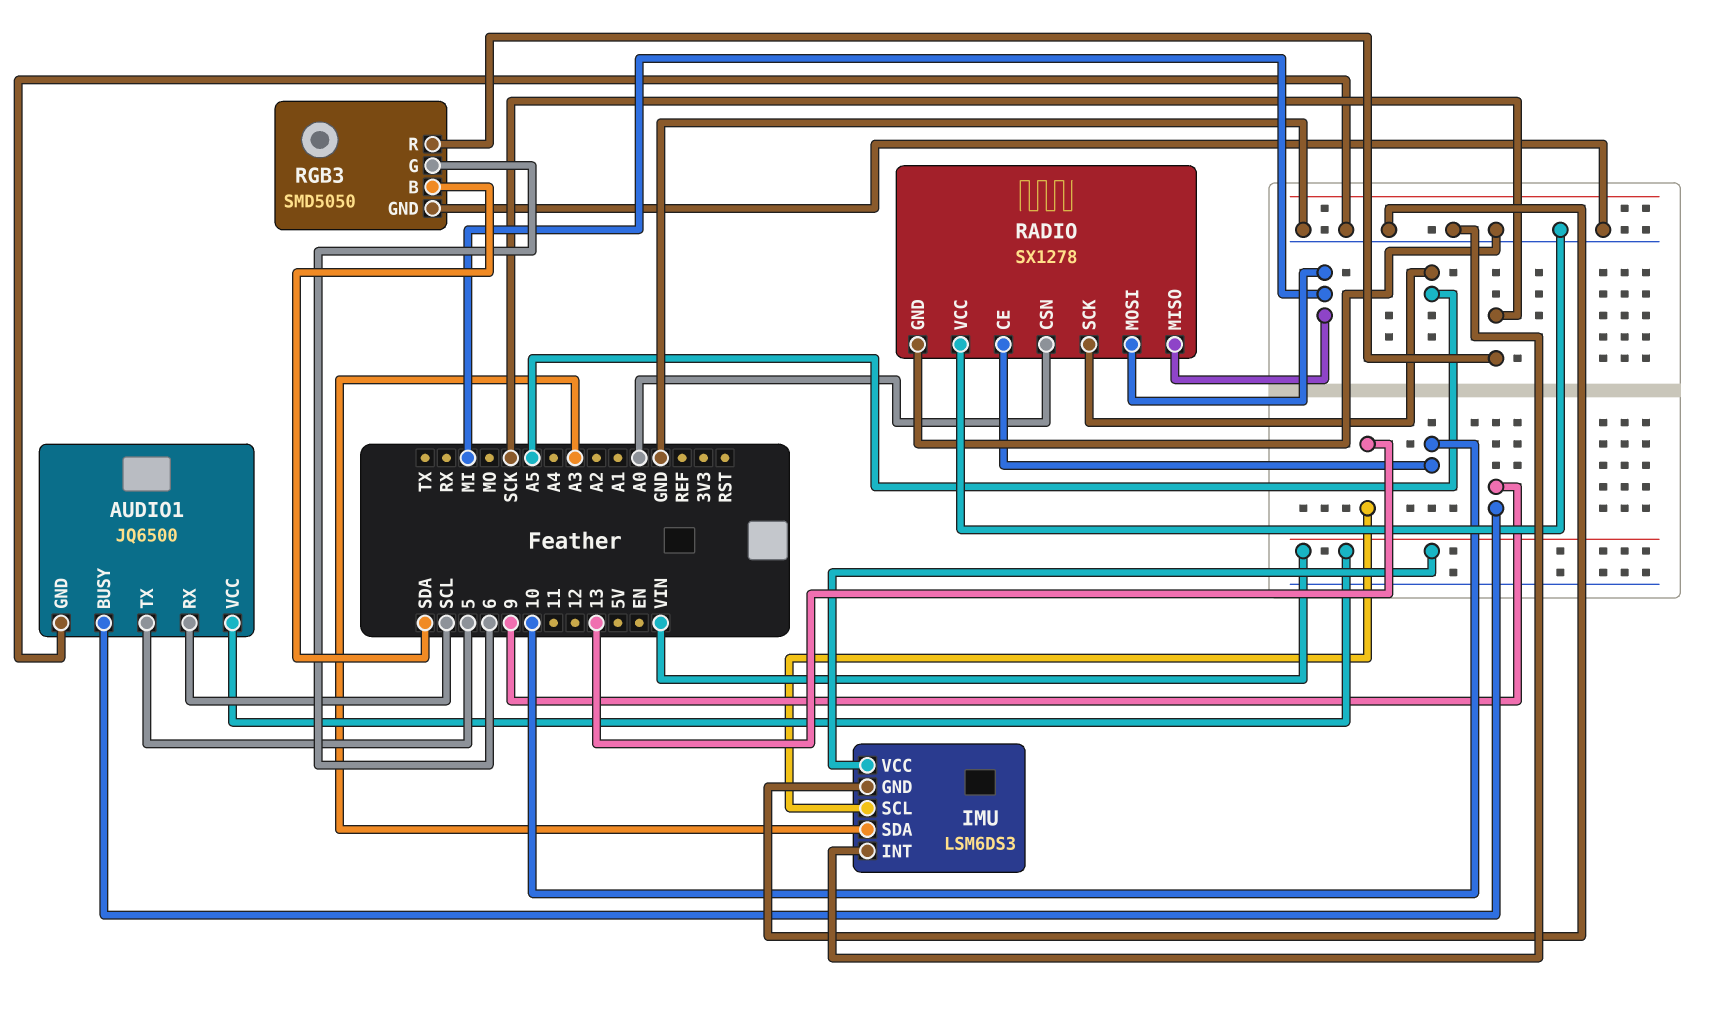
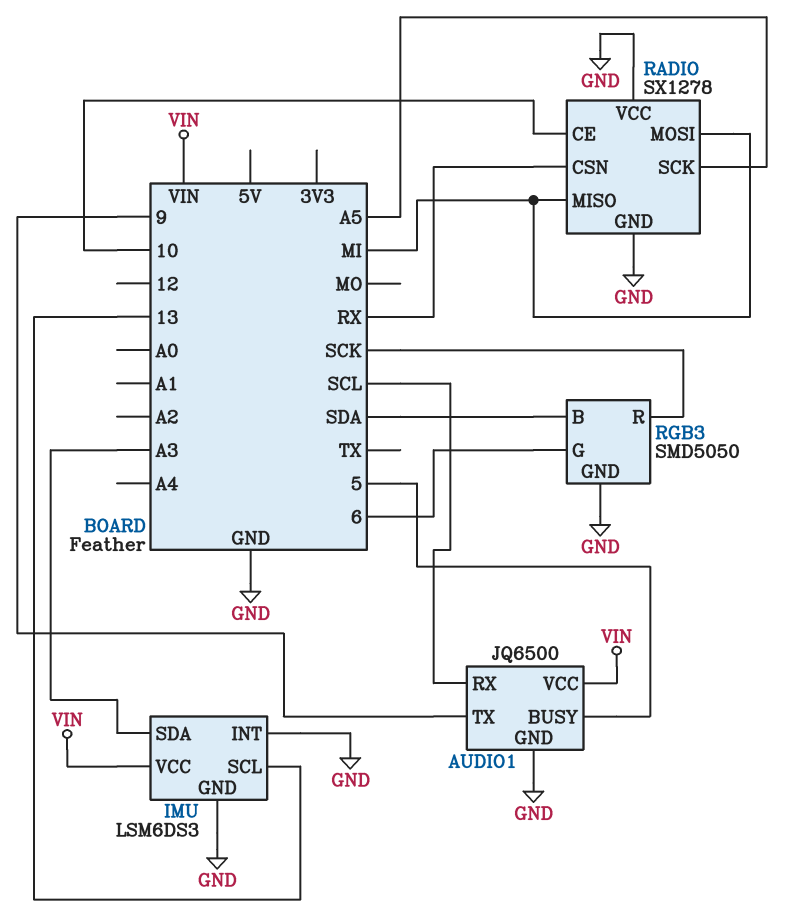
AUDIO1 pin BUSY: 9 -> 5
AUDIO1 pin TX: 5 -> 9
RADIO pin CSN: A0 -> RX

